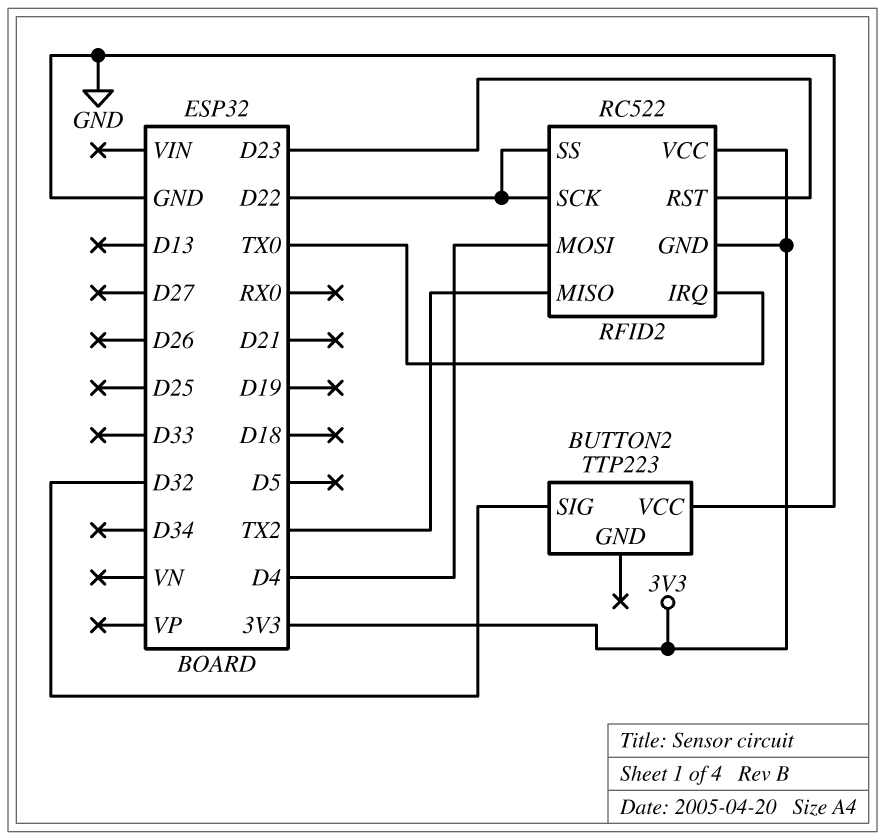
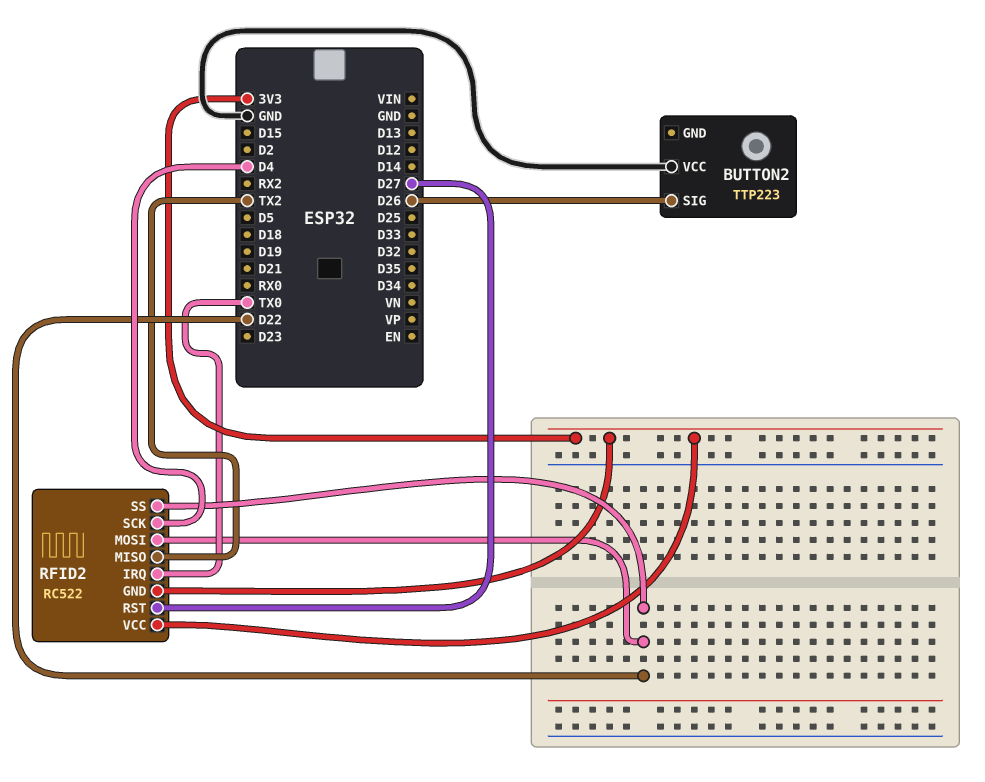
BUTTON2 pin SIG: D32 -> D26
RFID2 pin MOSI: D4 -> D22
RFID2 pin RST: D23 -> D27
RFID2 pin SCK: D22 -> D4

